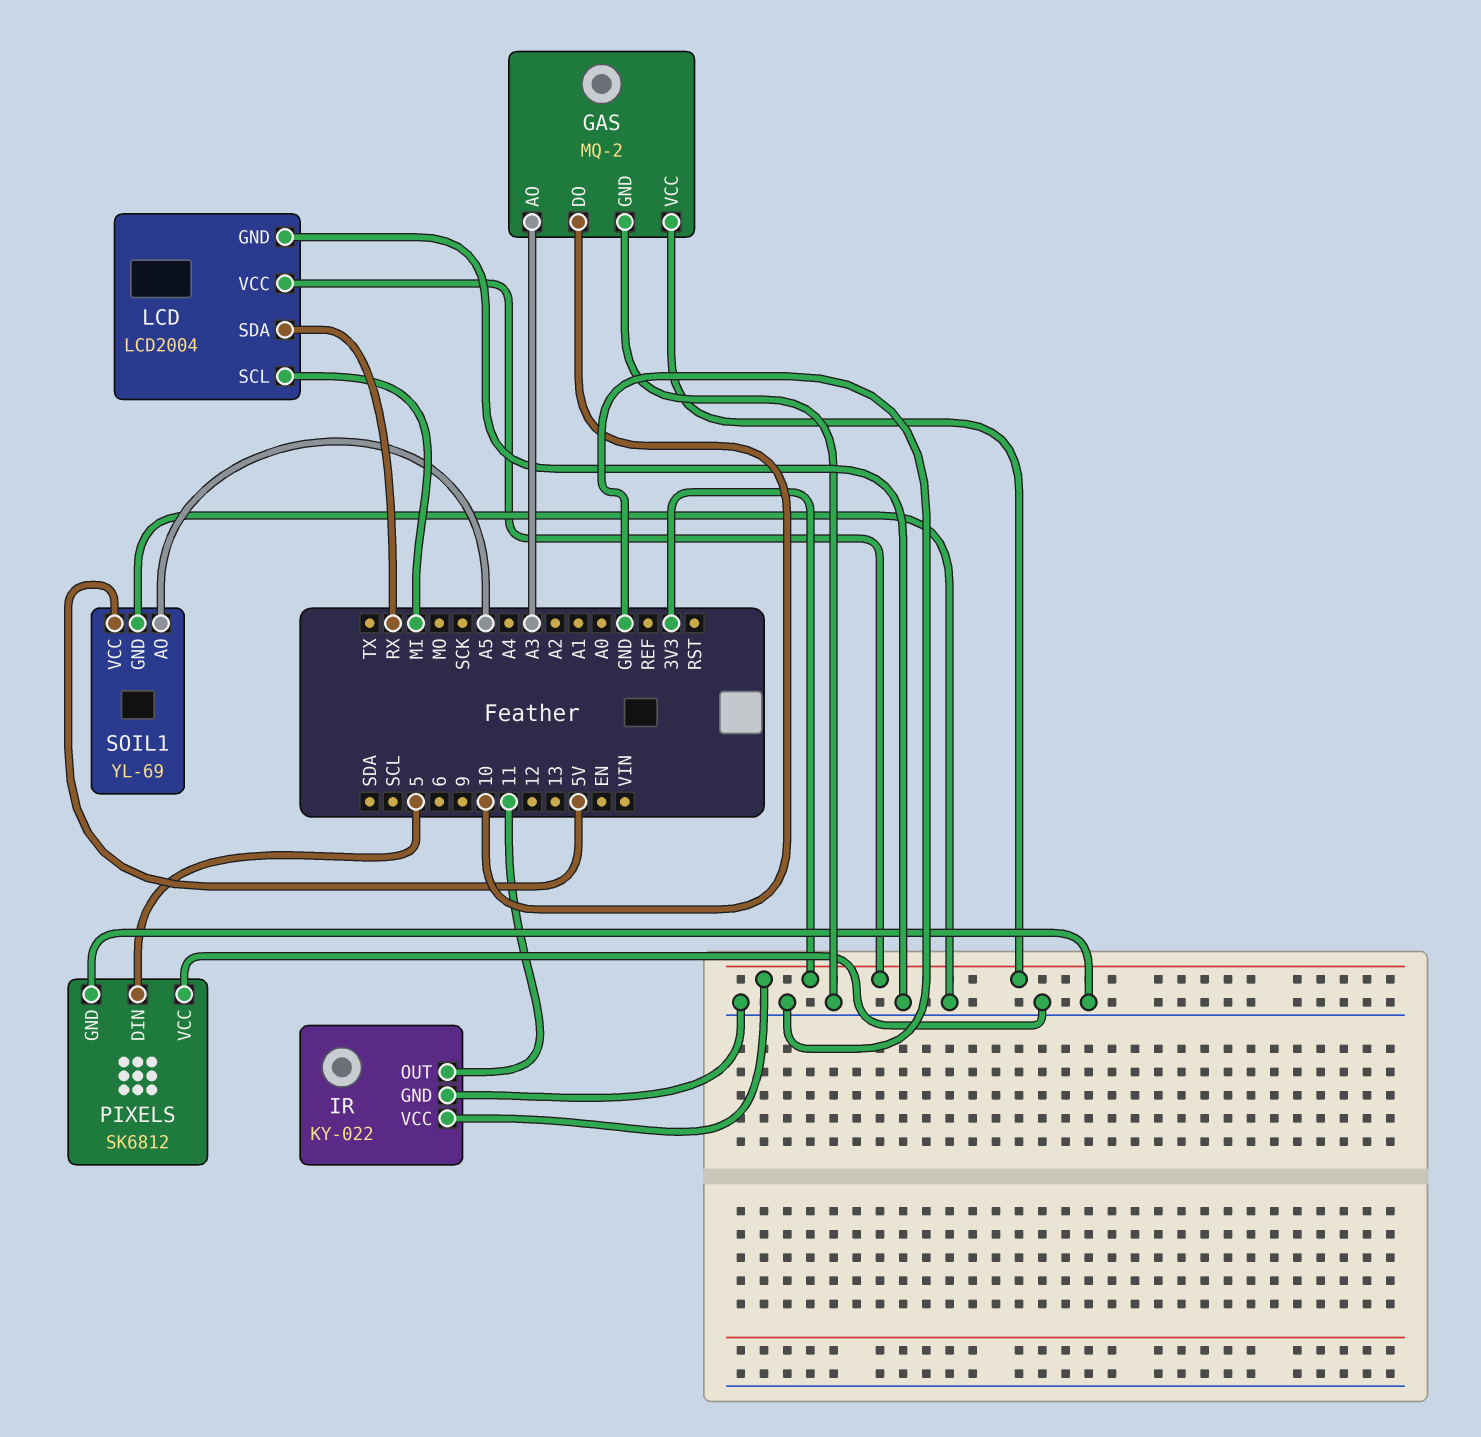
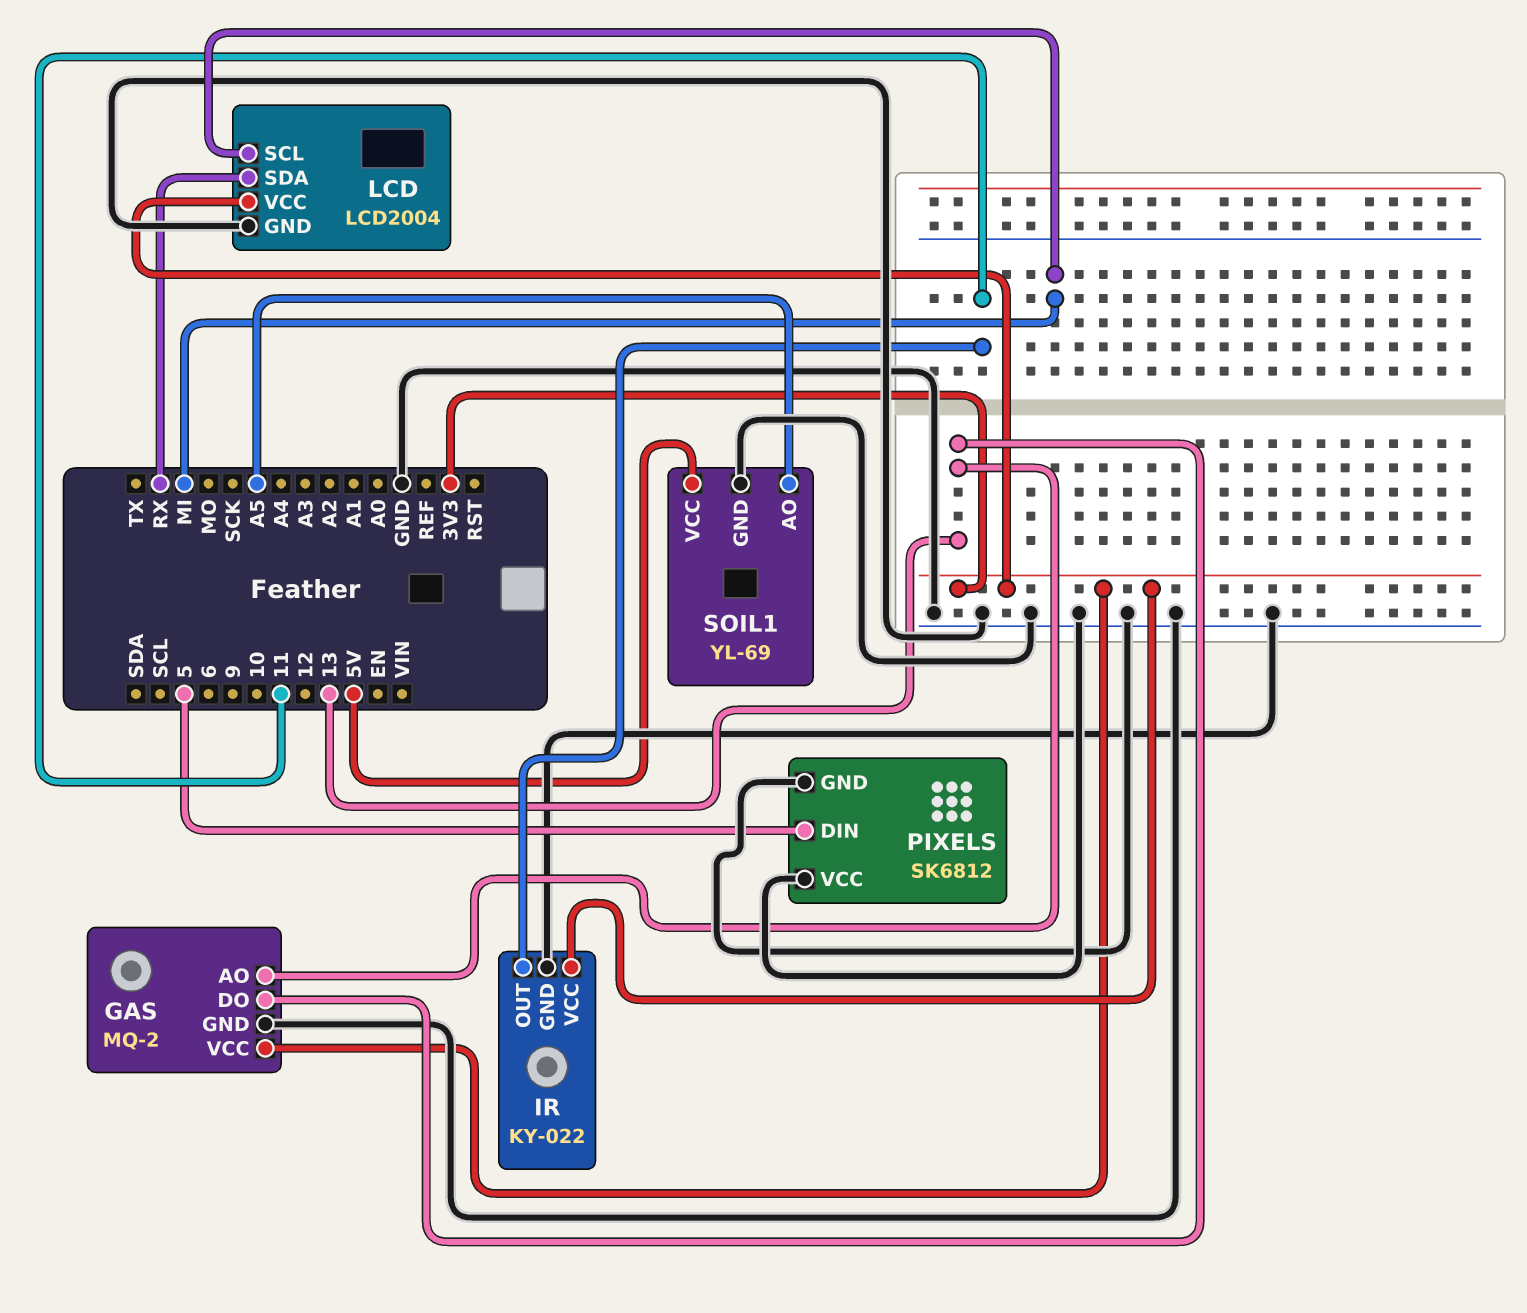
GAS pin AO: A3 -> 13
GAS pin DO: 10 -> 13

